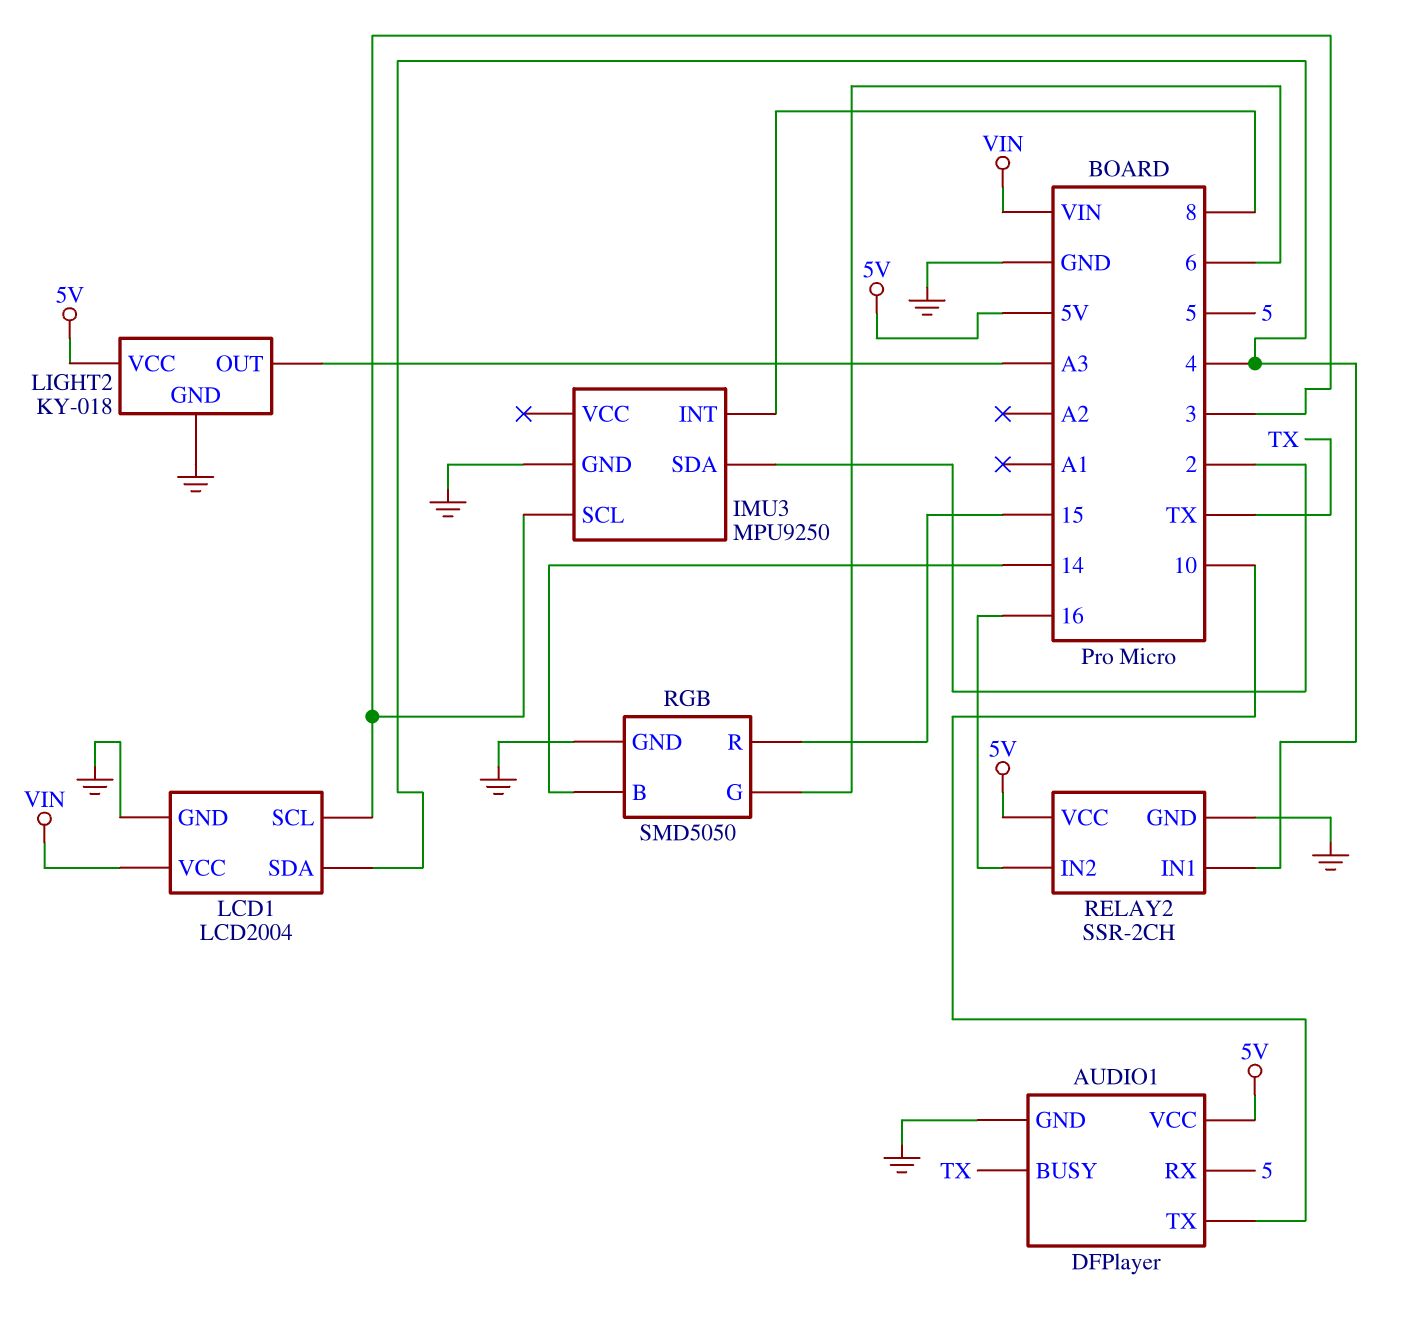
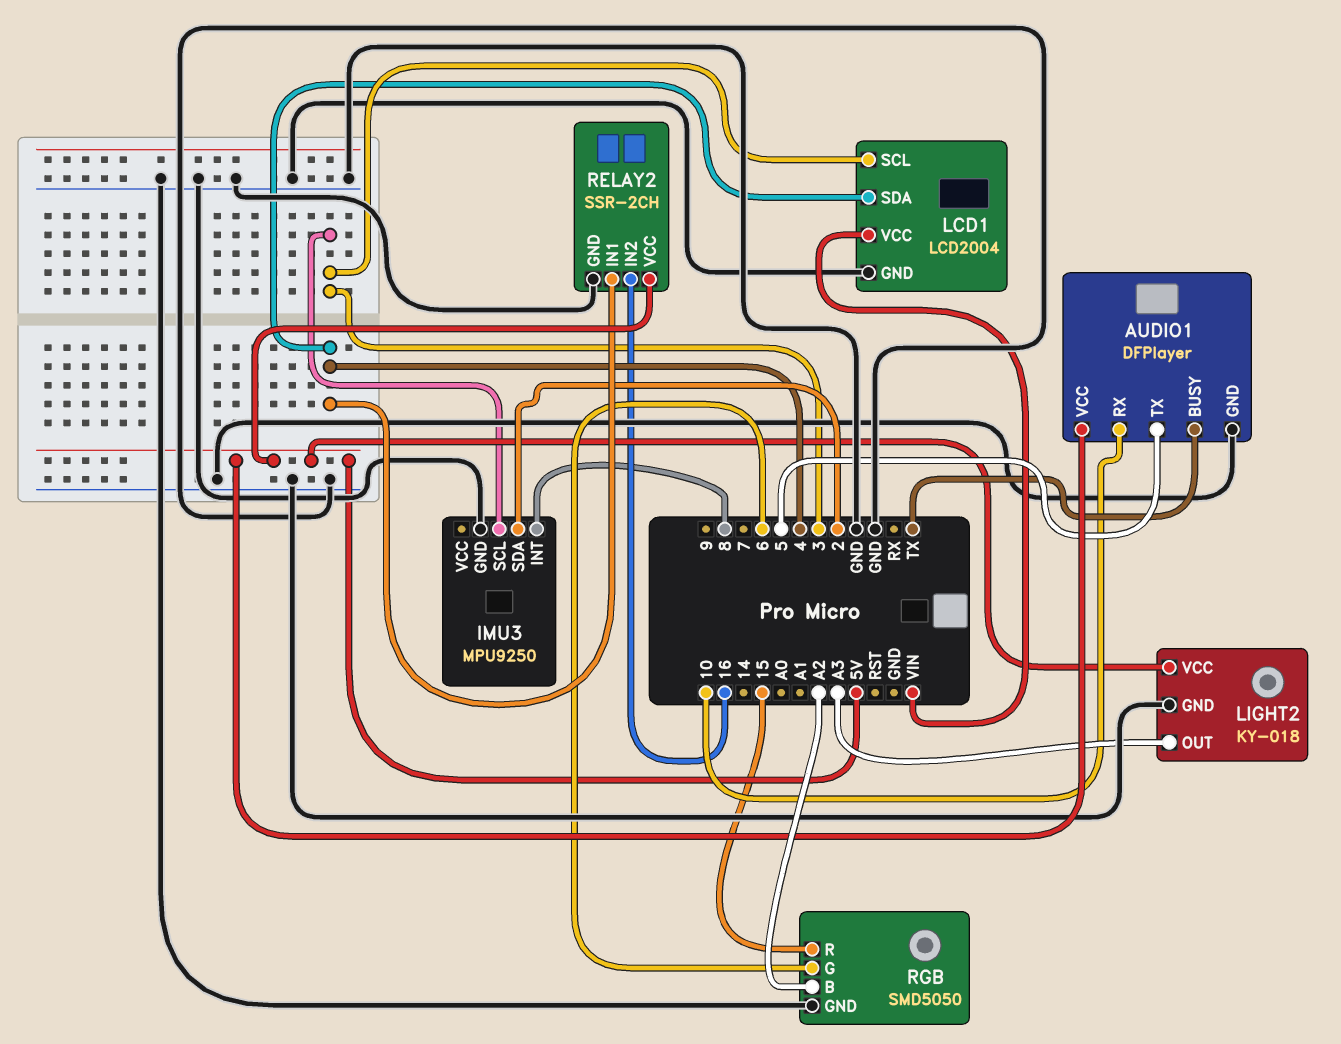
AUDIO1 pin RX: 5 -> 10
AUDIO1 pin TX: 10 -> 5
RGB pin B: 14 -> A2

